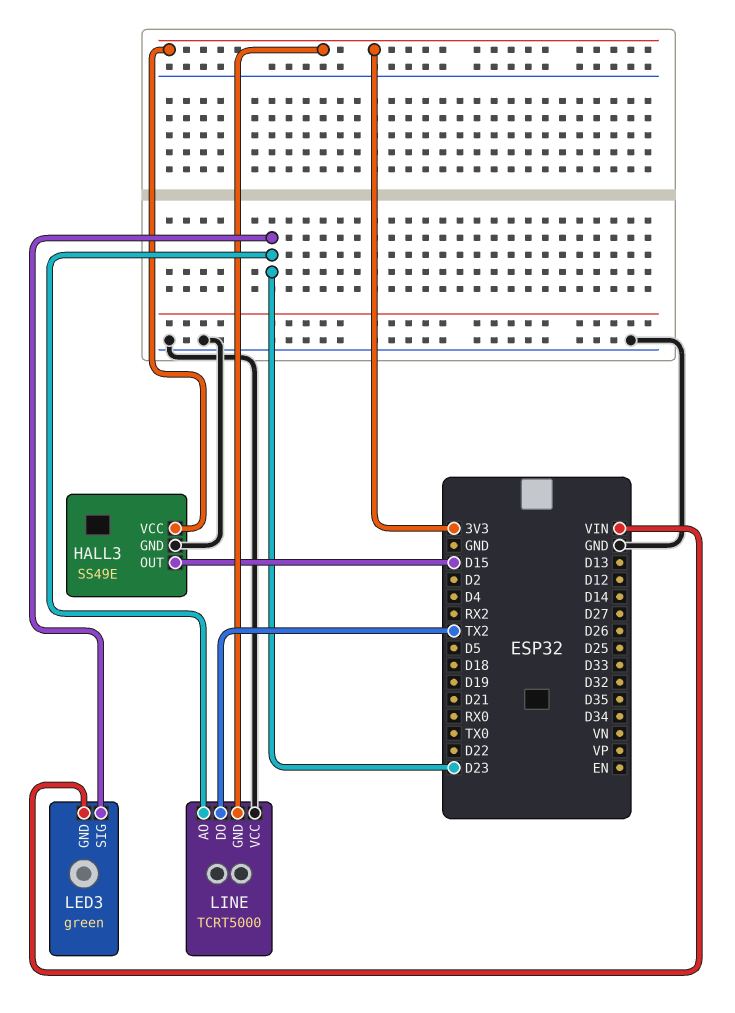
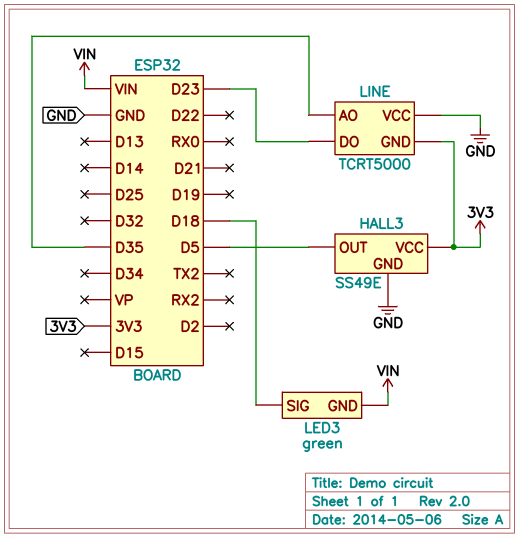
HALL3 pin OUT: D15 -> D5
LED3 pin SIG: D23 -> D18
LINE pin AO: D23 -> D35
LINE pin DO: TX2 -> D23

